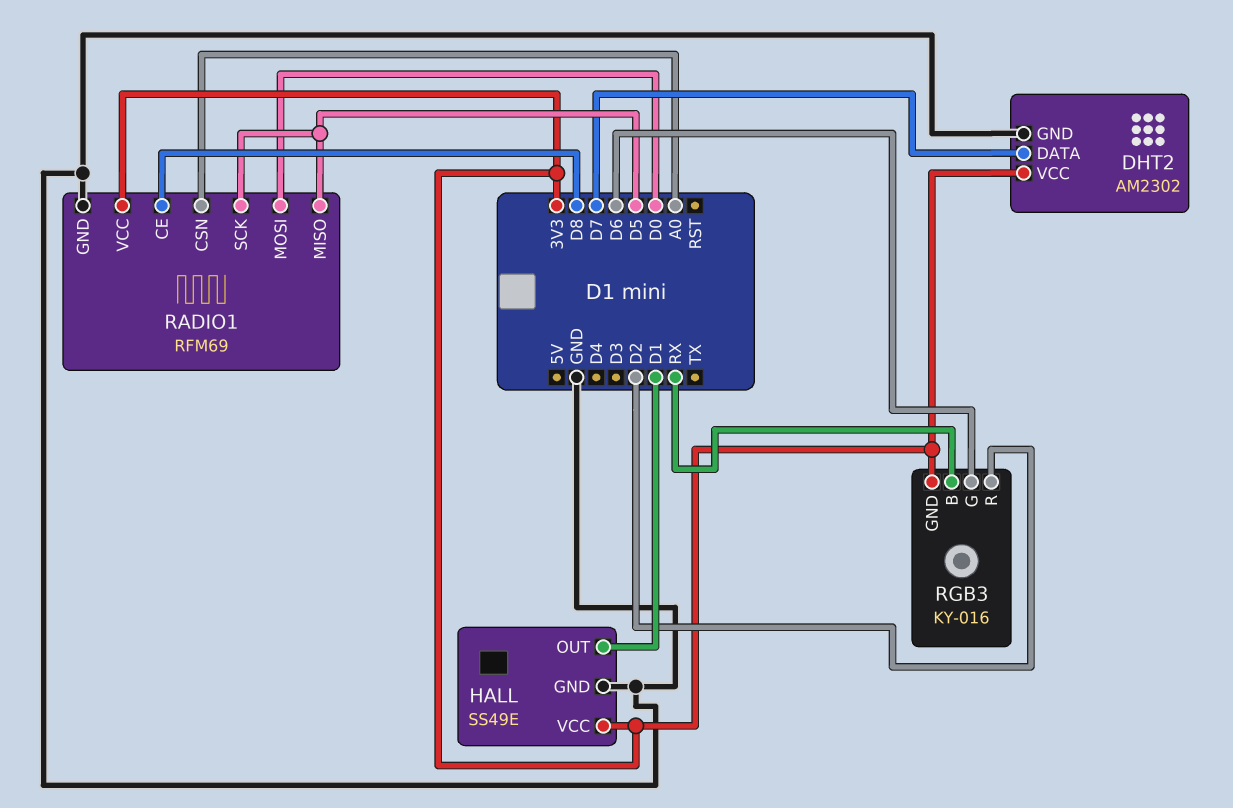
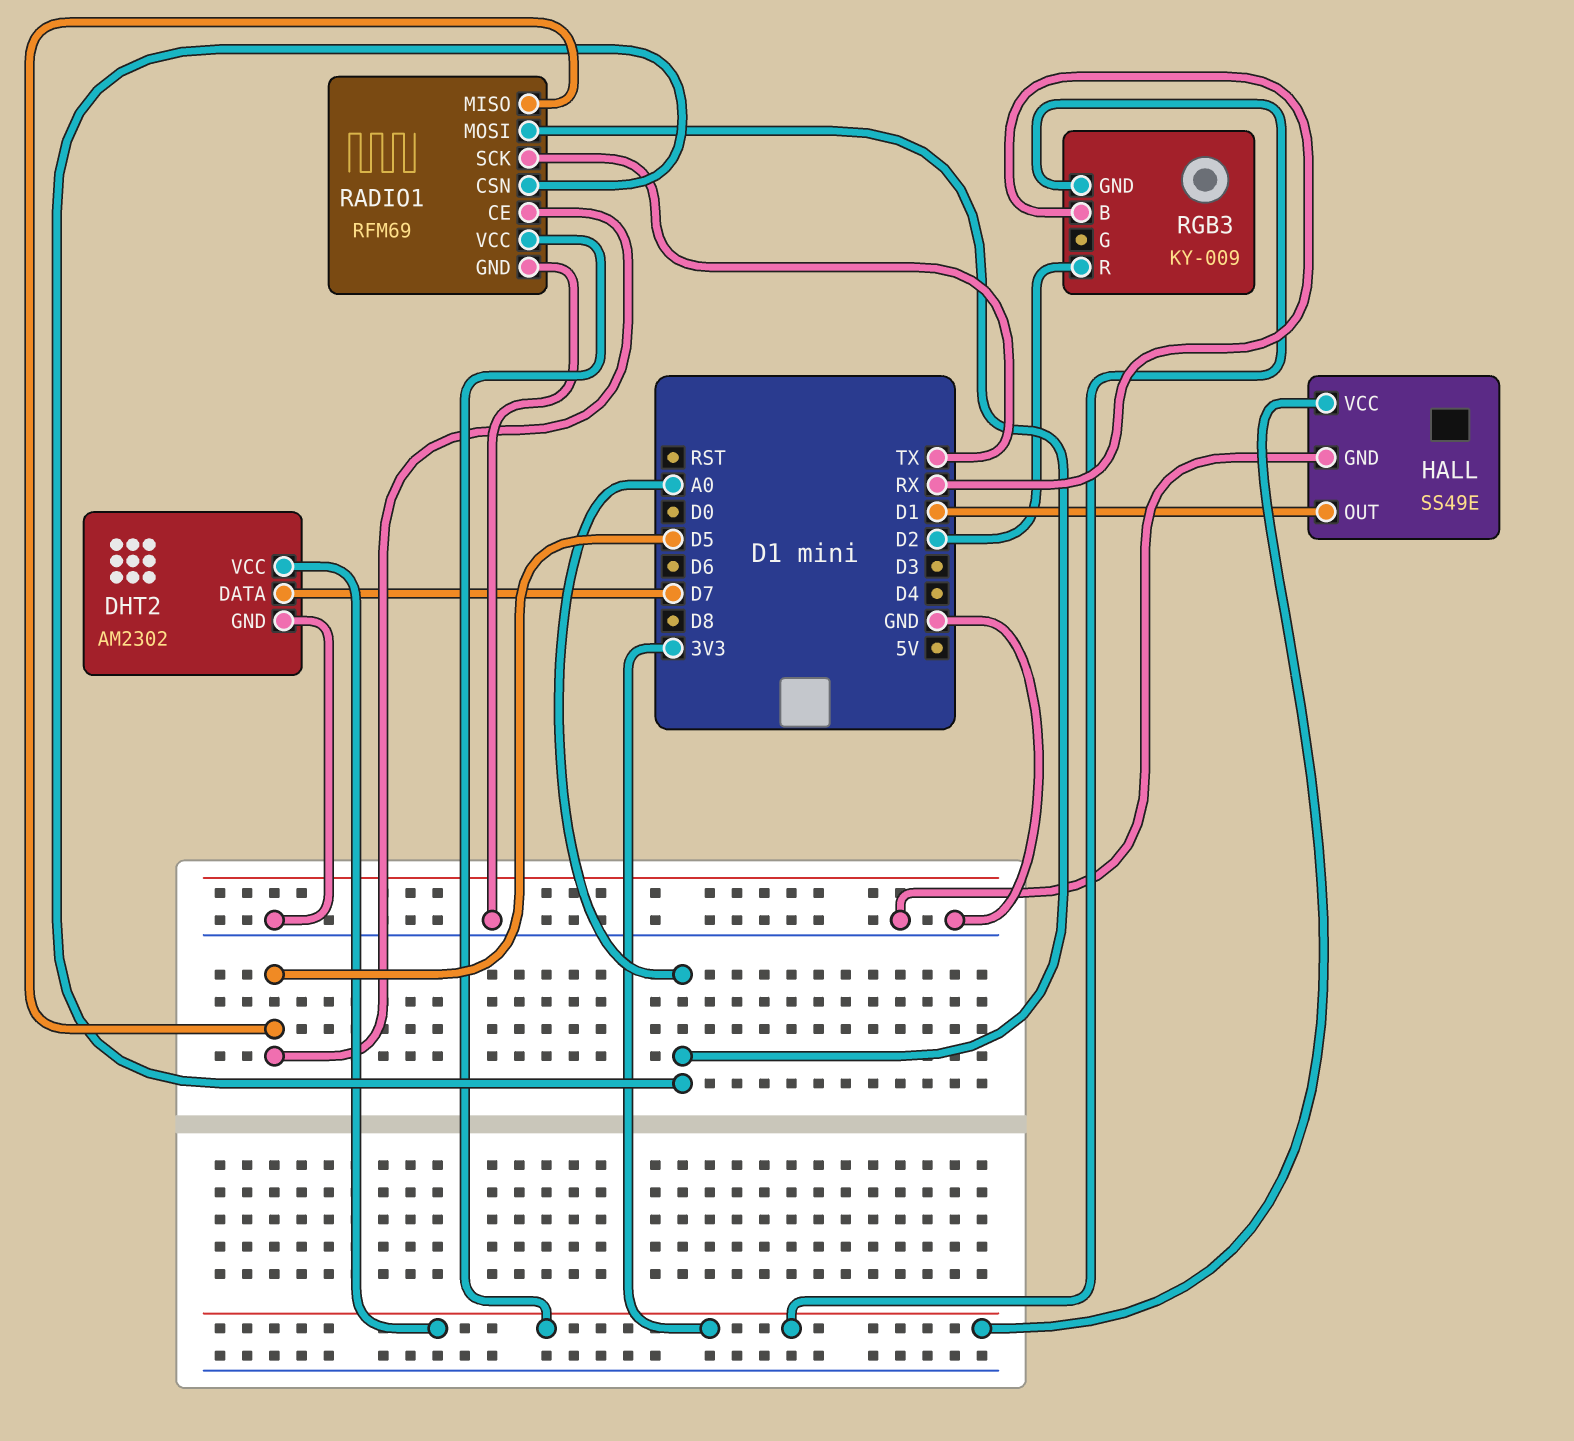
RADIO1 pin CE: D8 -> D5
RADIO1 pin MOSI: D0 -> A0
RADIO1 pin SCK: D5 -> TX
RGB3: KY-016 -> KY-009
RGB3 pin G: D6 -> none

